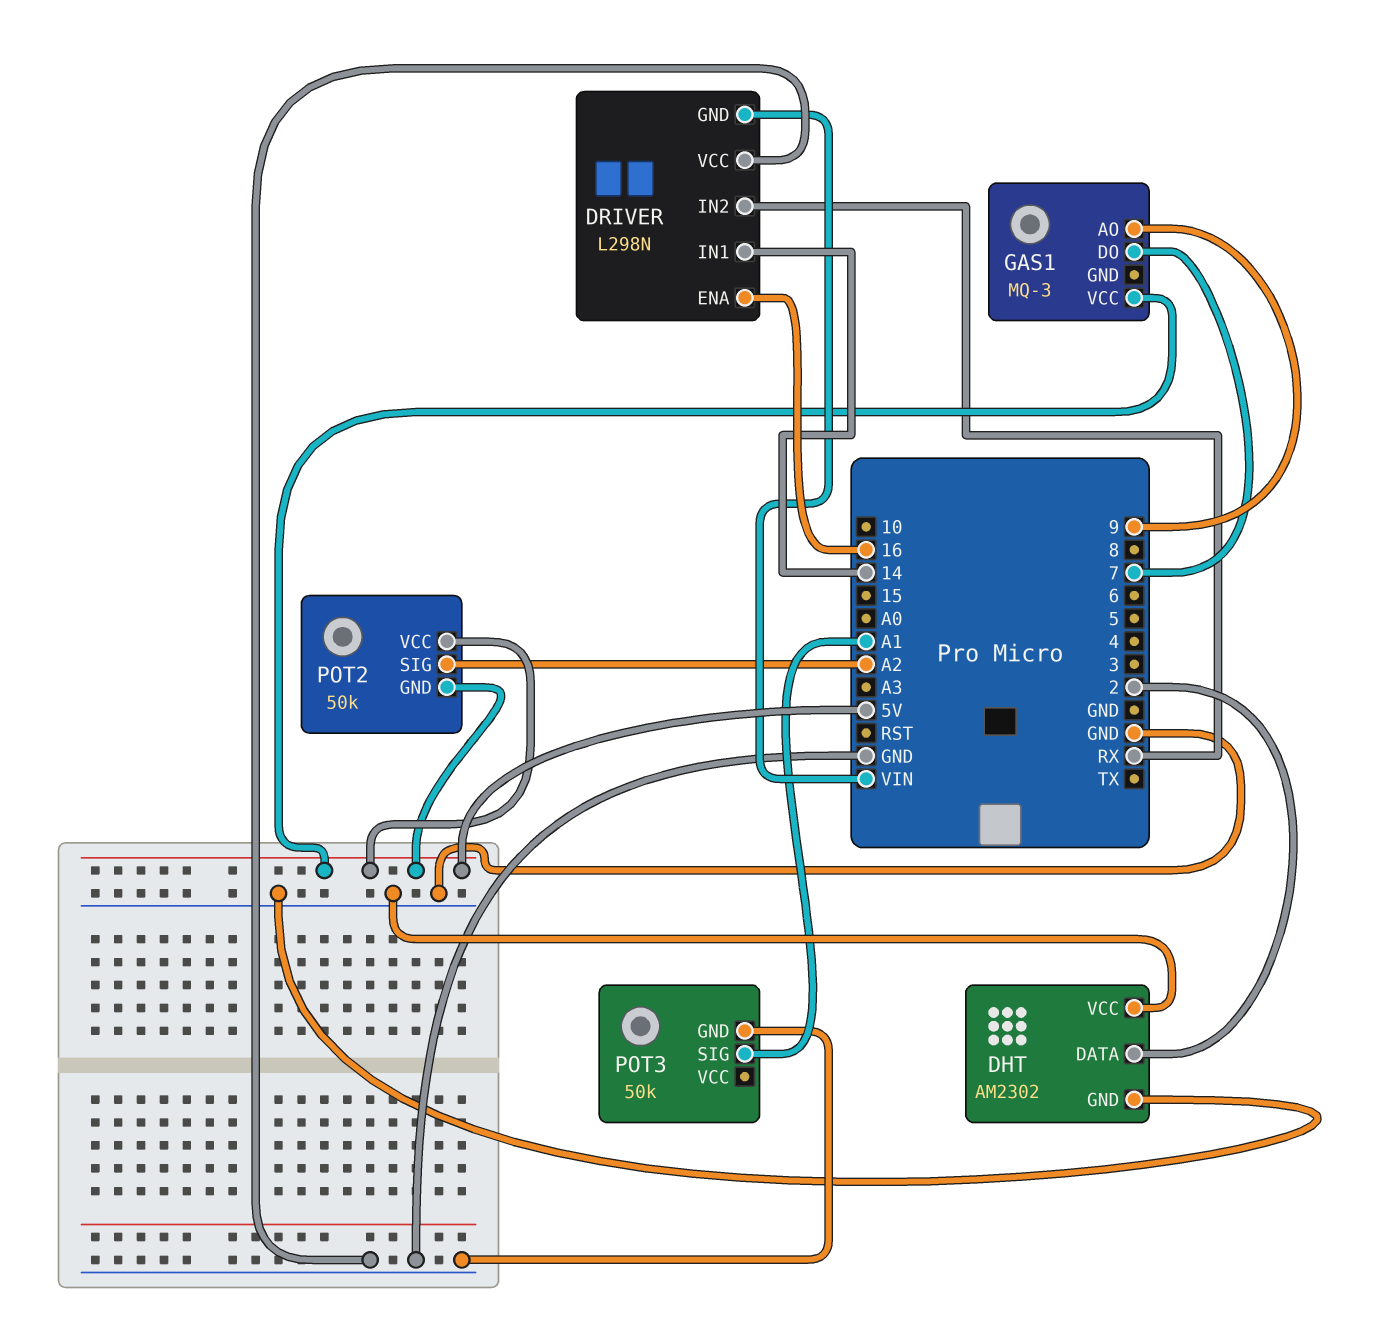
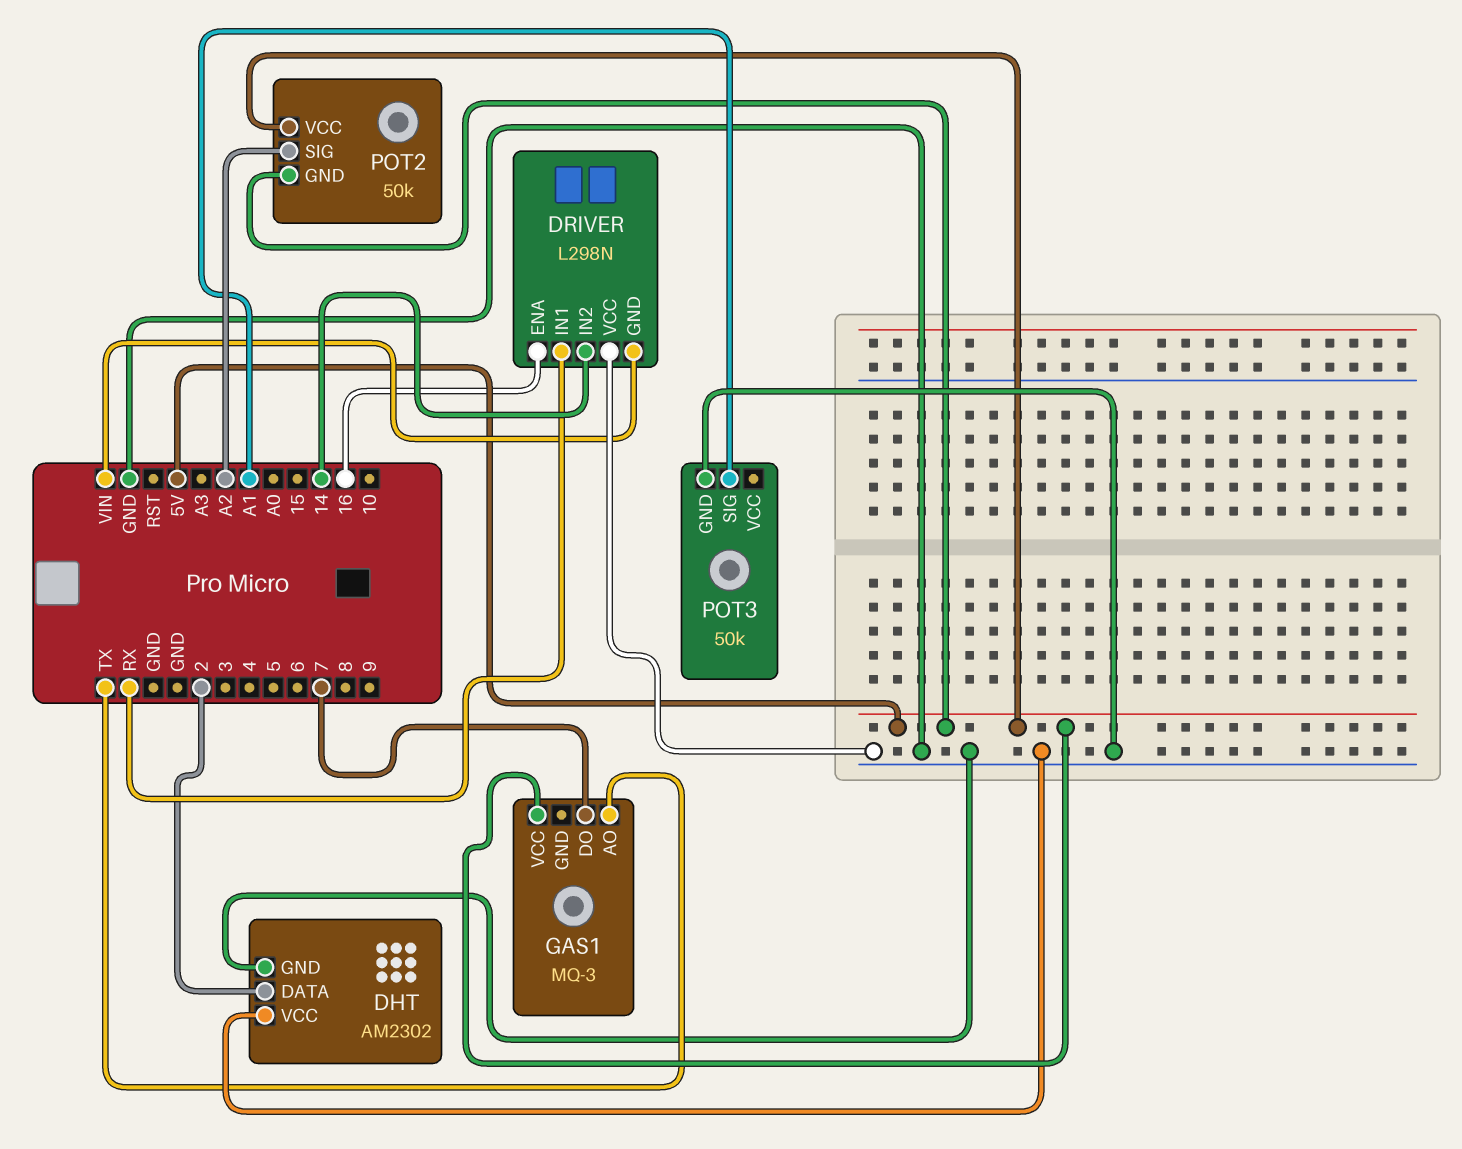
DRIVER pin IN1: 14 -> RX
DRIVER pin IN2: RX -> 14
GAS1 pin AO: 9 -> TX

